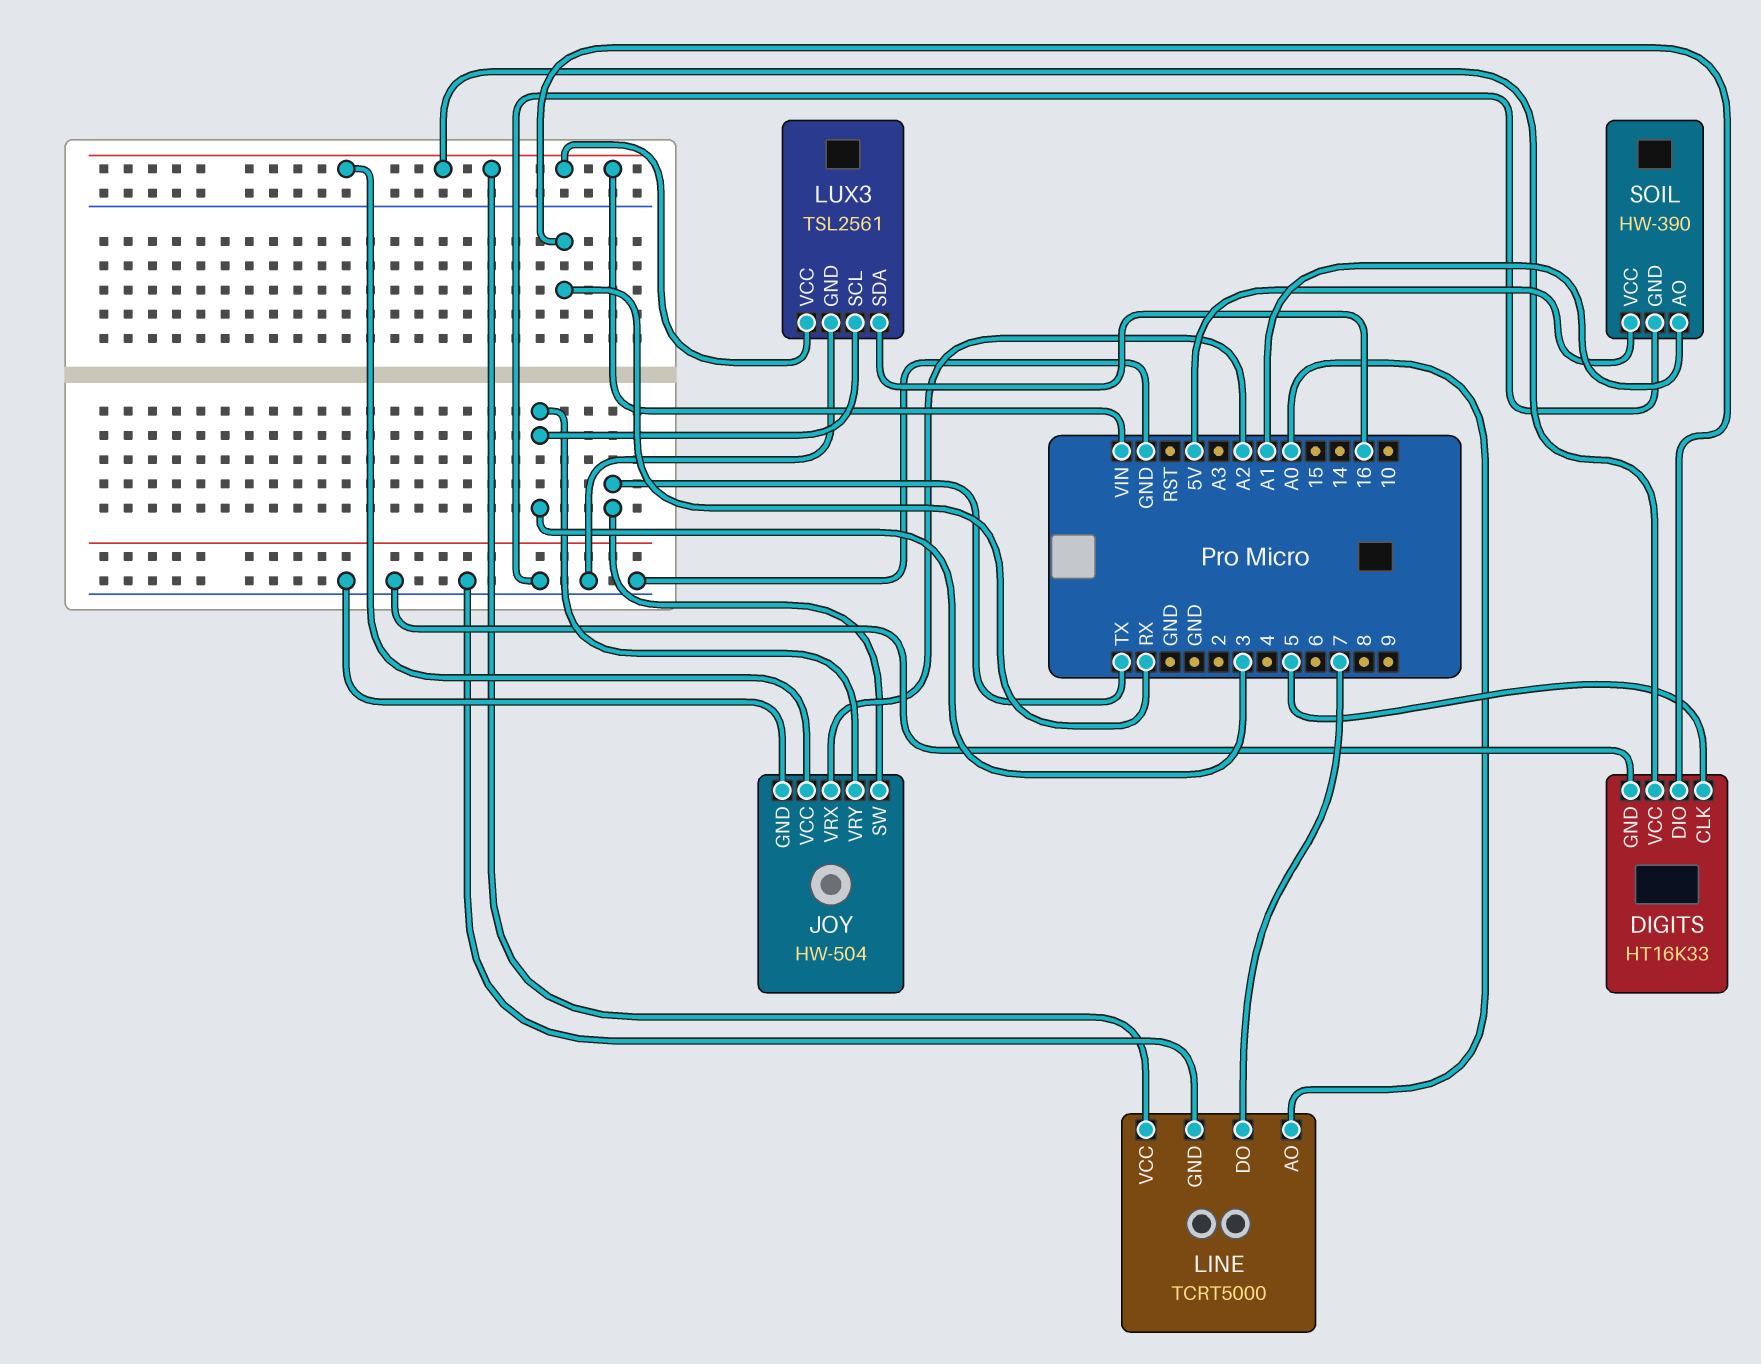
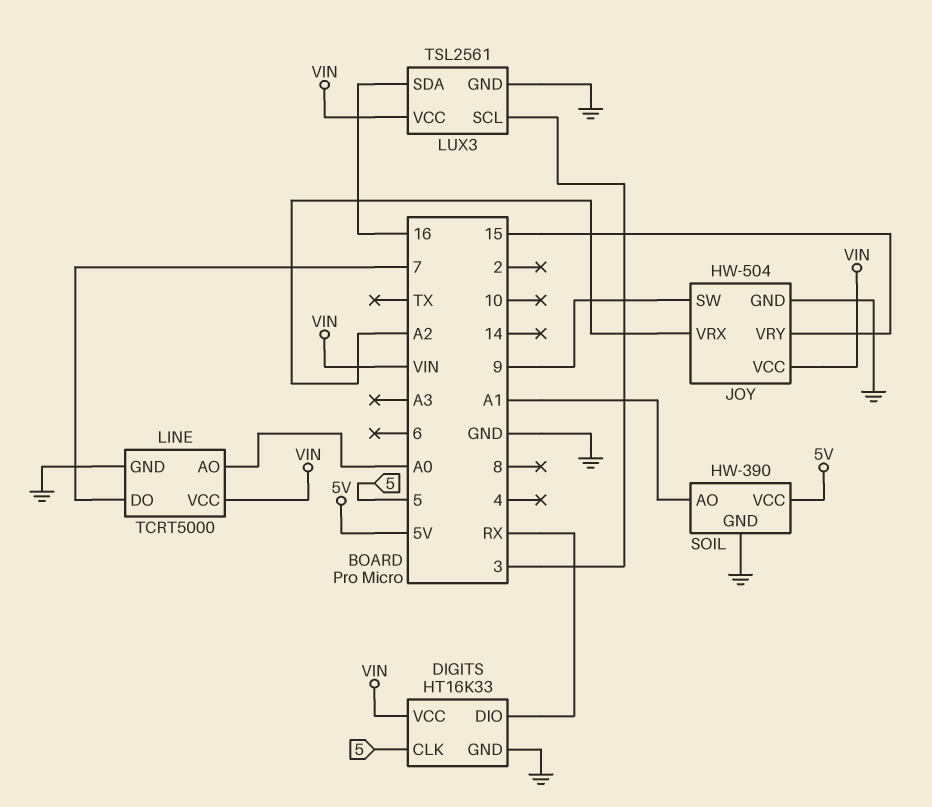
JOY pin SW: TX -> 9
JOY pin VRY: 3 -> 15

